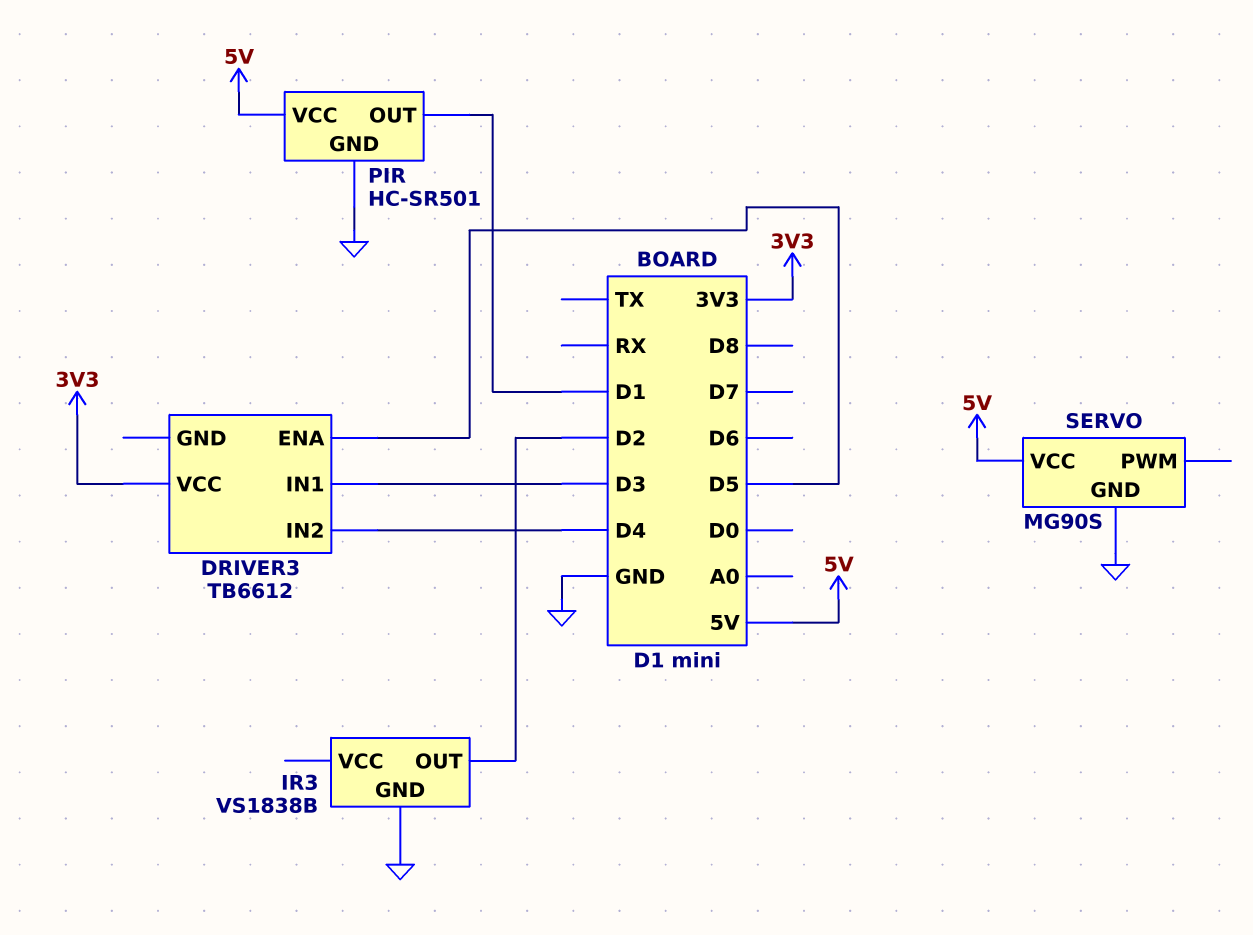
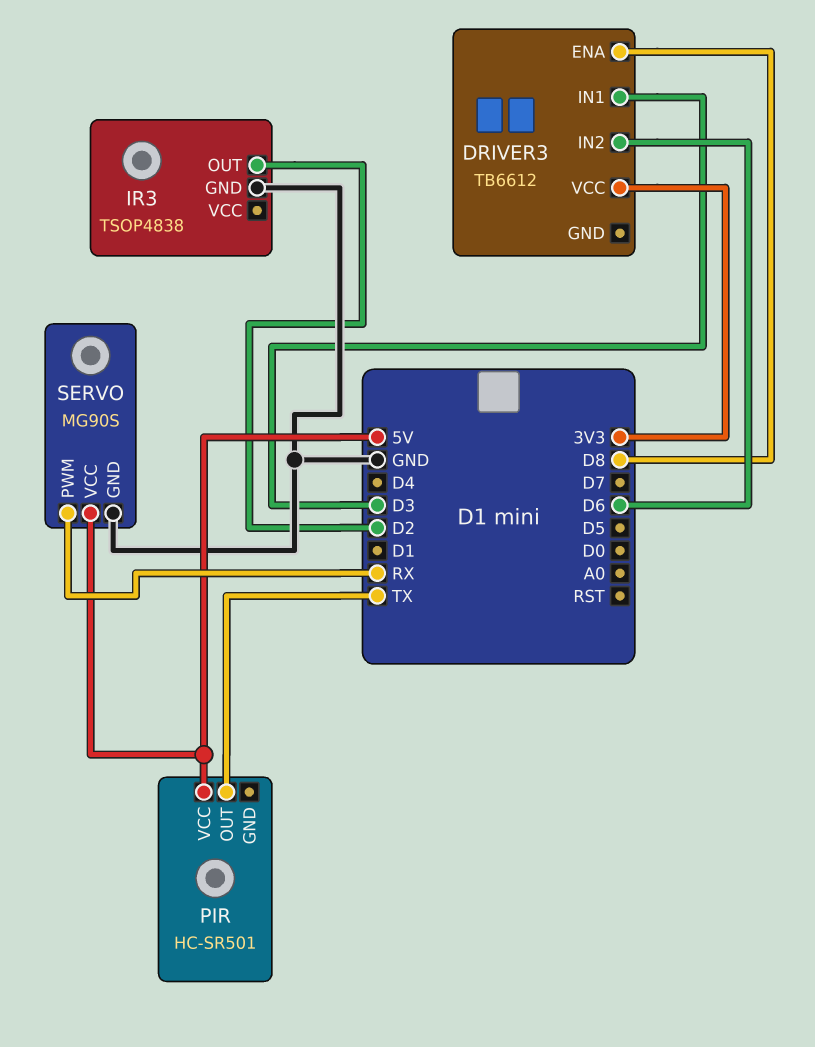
DRIVER3 pin ENA: D5 -> D8
DRIVER3 pin IN2: D4 -> D6
IR3: VS1838B -> TSOP4838
PIR pin GND: GND -> none
PIR pin OUT: D1 -> TX
SERVO pin PWM: none -> RX

